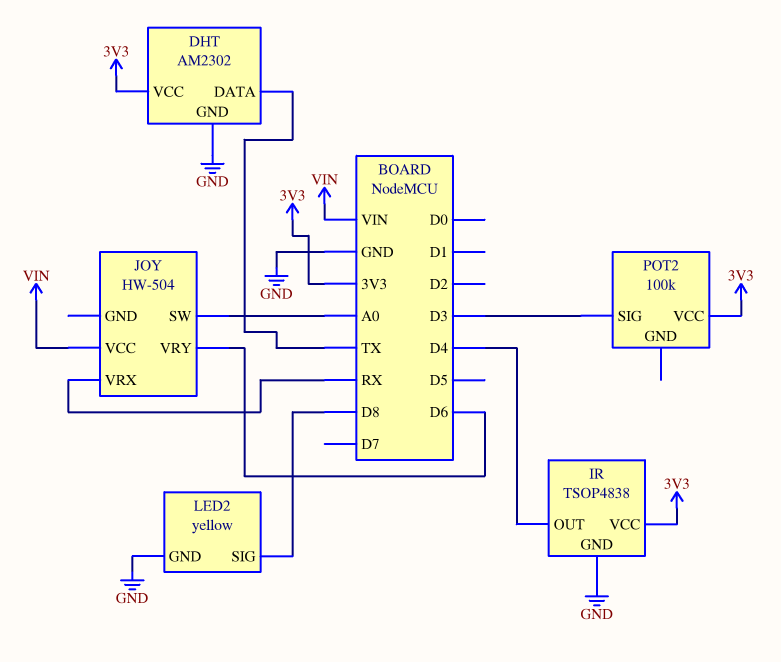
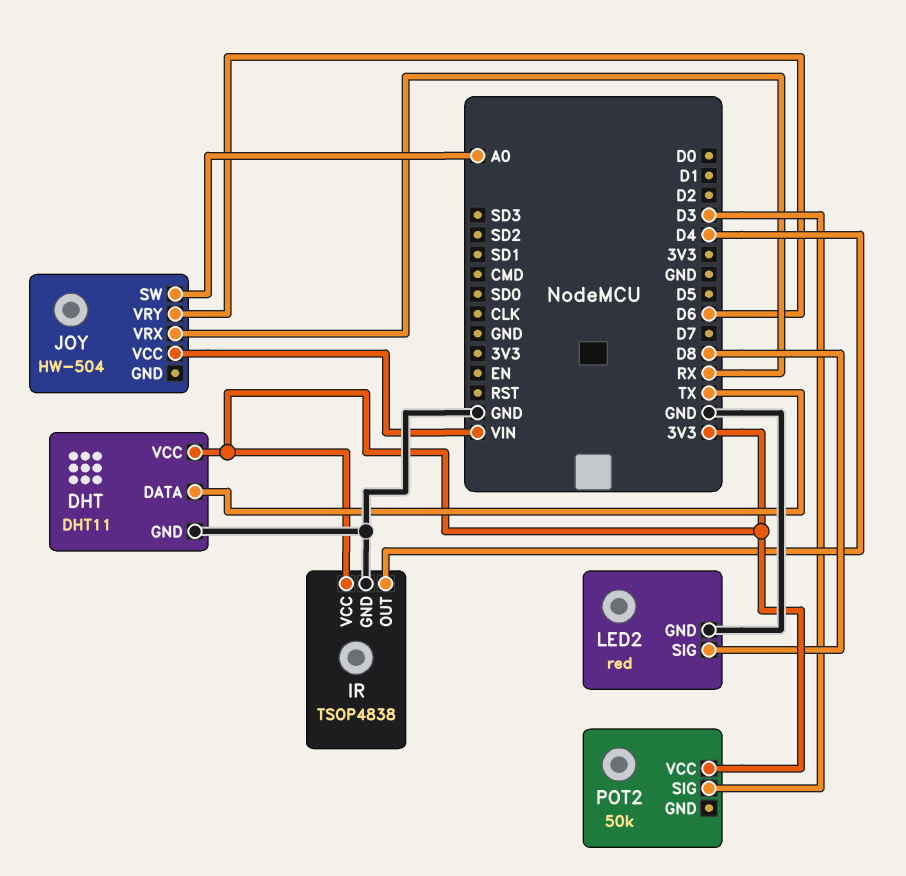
DHT: AM2302 -> DHT11
LED2: yellow -> red
POT2: 100k -> 50k

